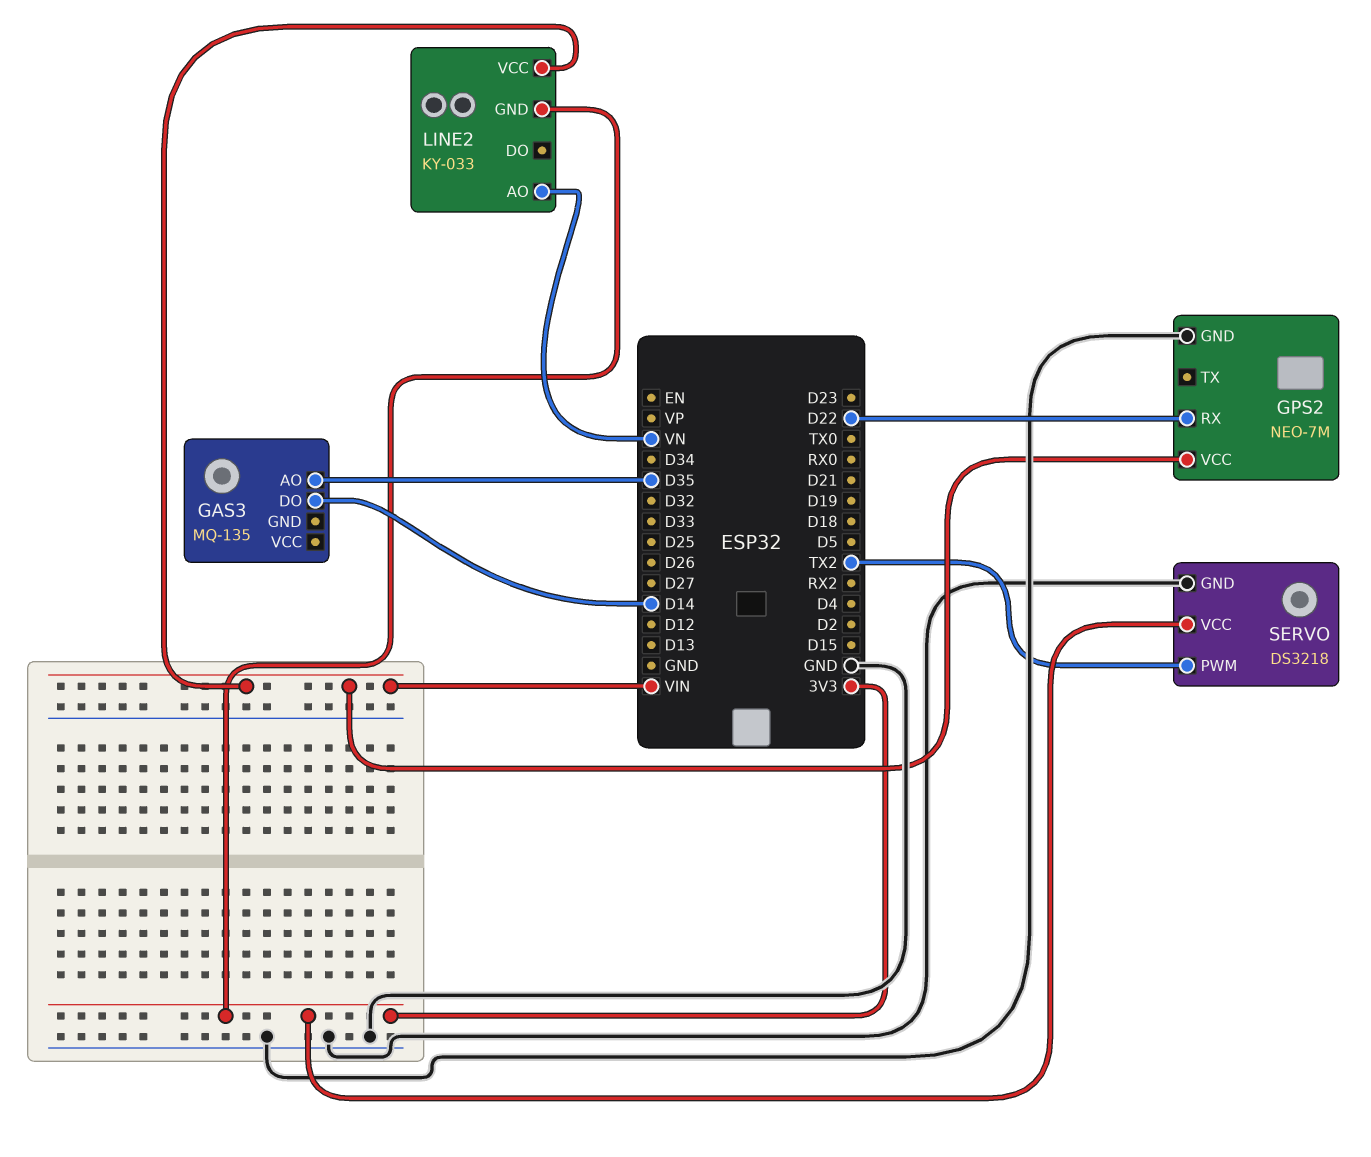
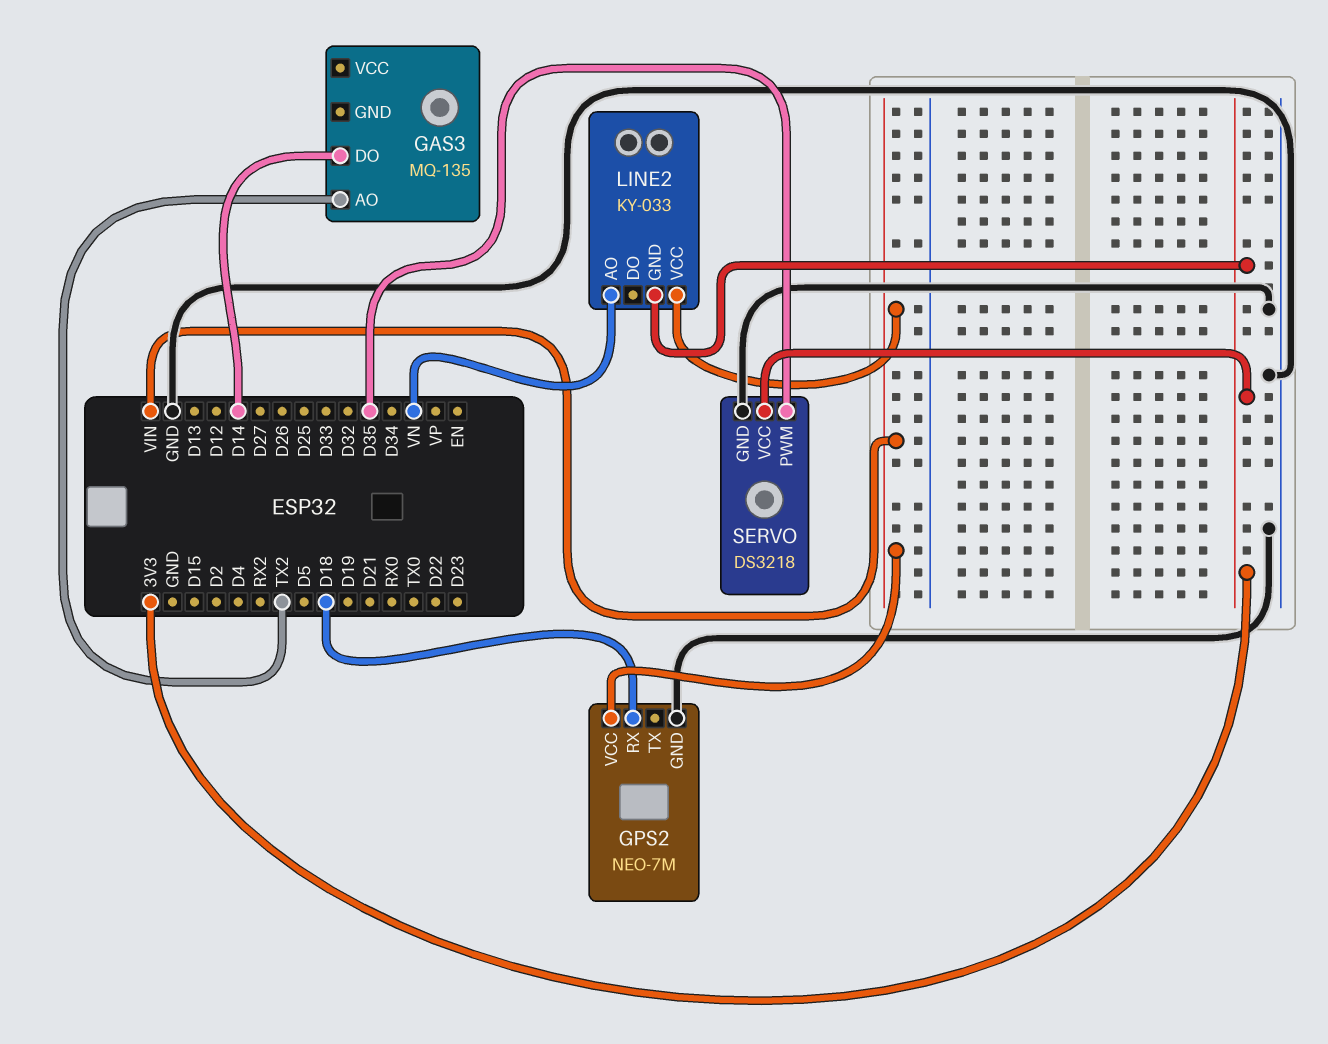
GAS3 pin AO: D35 -> TX2
GPS2 pin RX: D22 -> D18
SERVO pin PWM: TX2 -> D35

